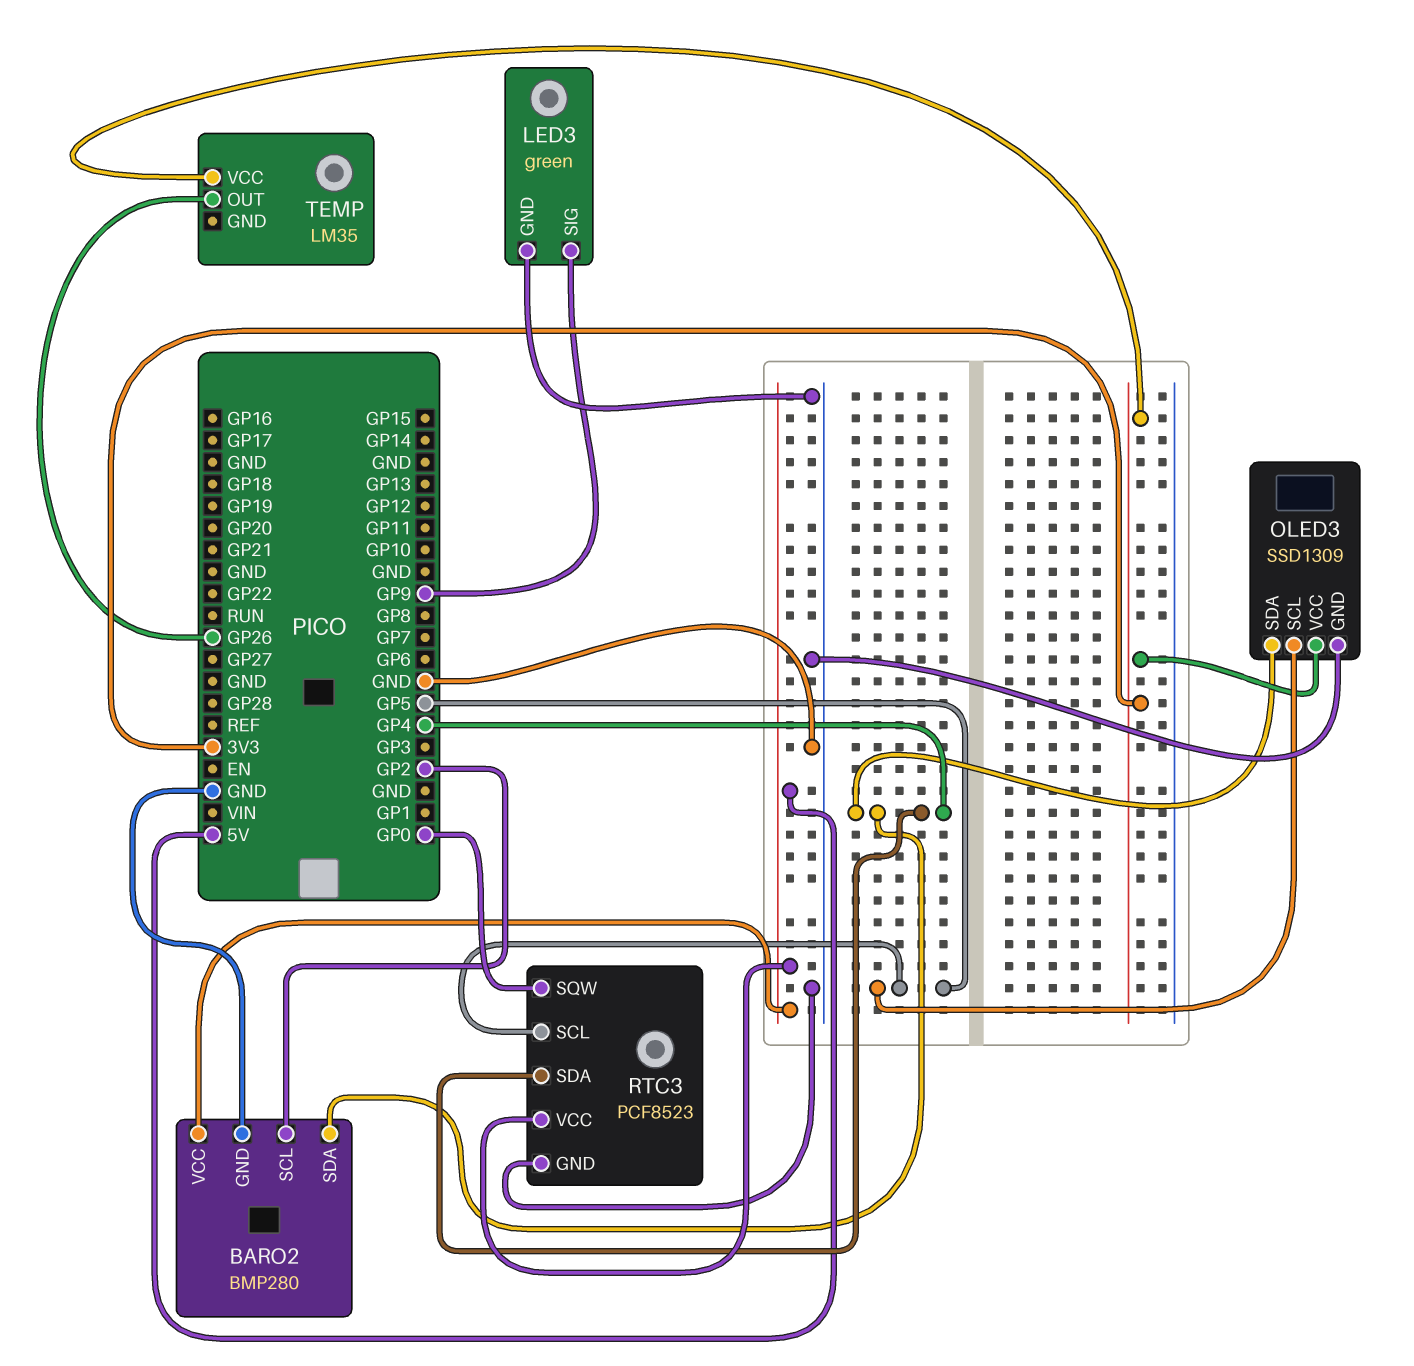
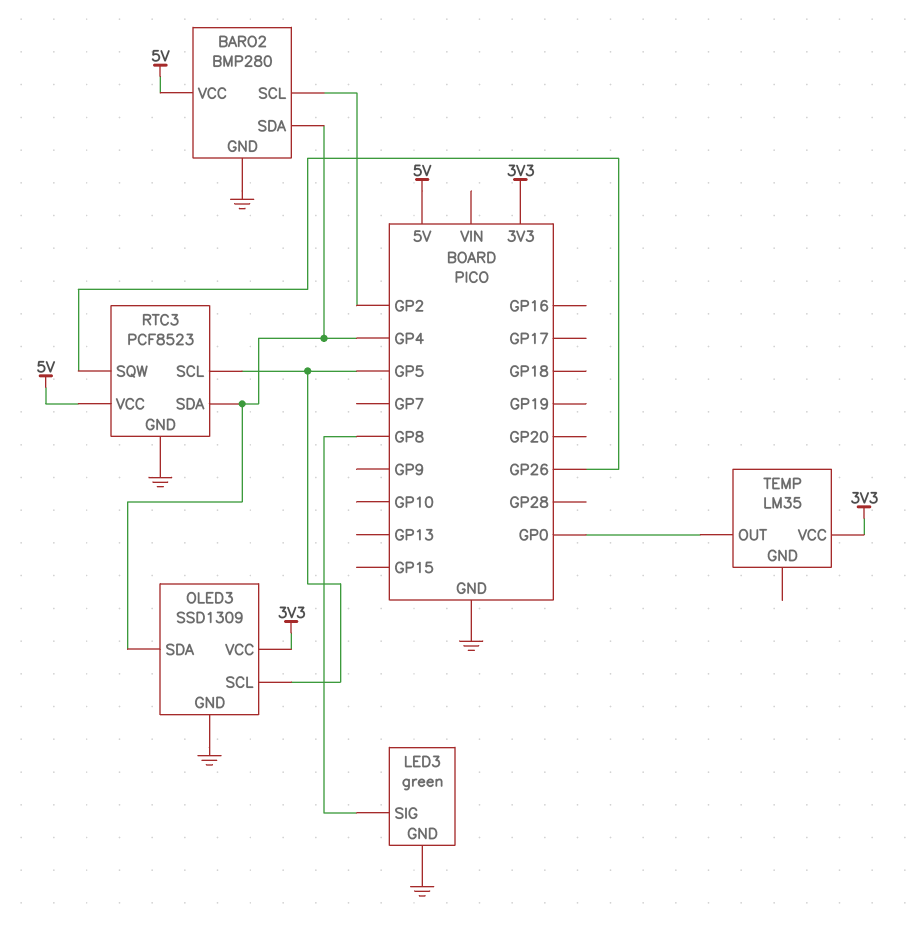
LED3 pin SIG: GP9 -> GP8
RTC3 pin SQW: GP0 -> GP26
TEMP pin OUT: GP26 -> GP0

